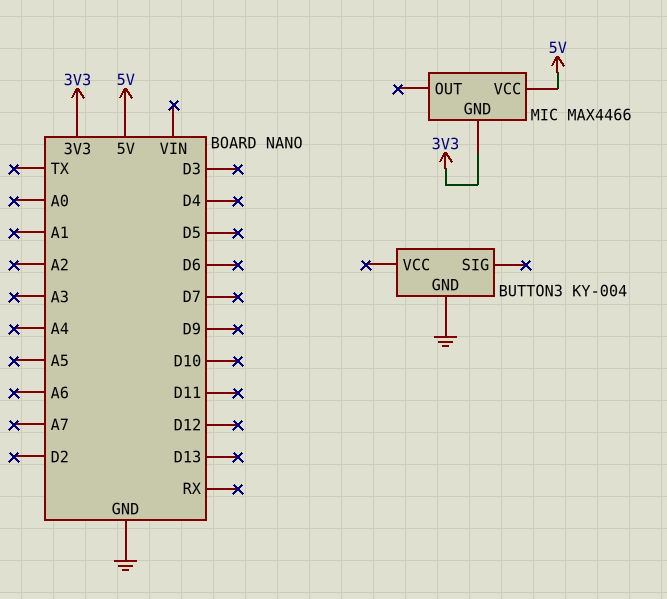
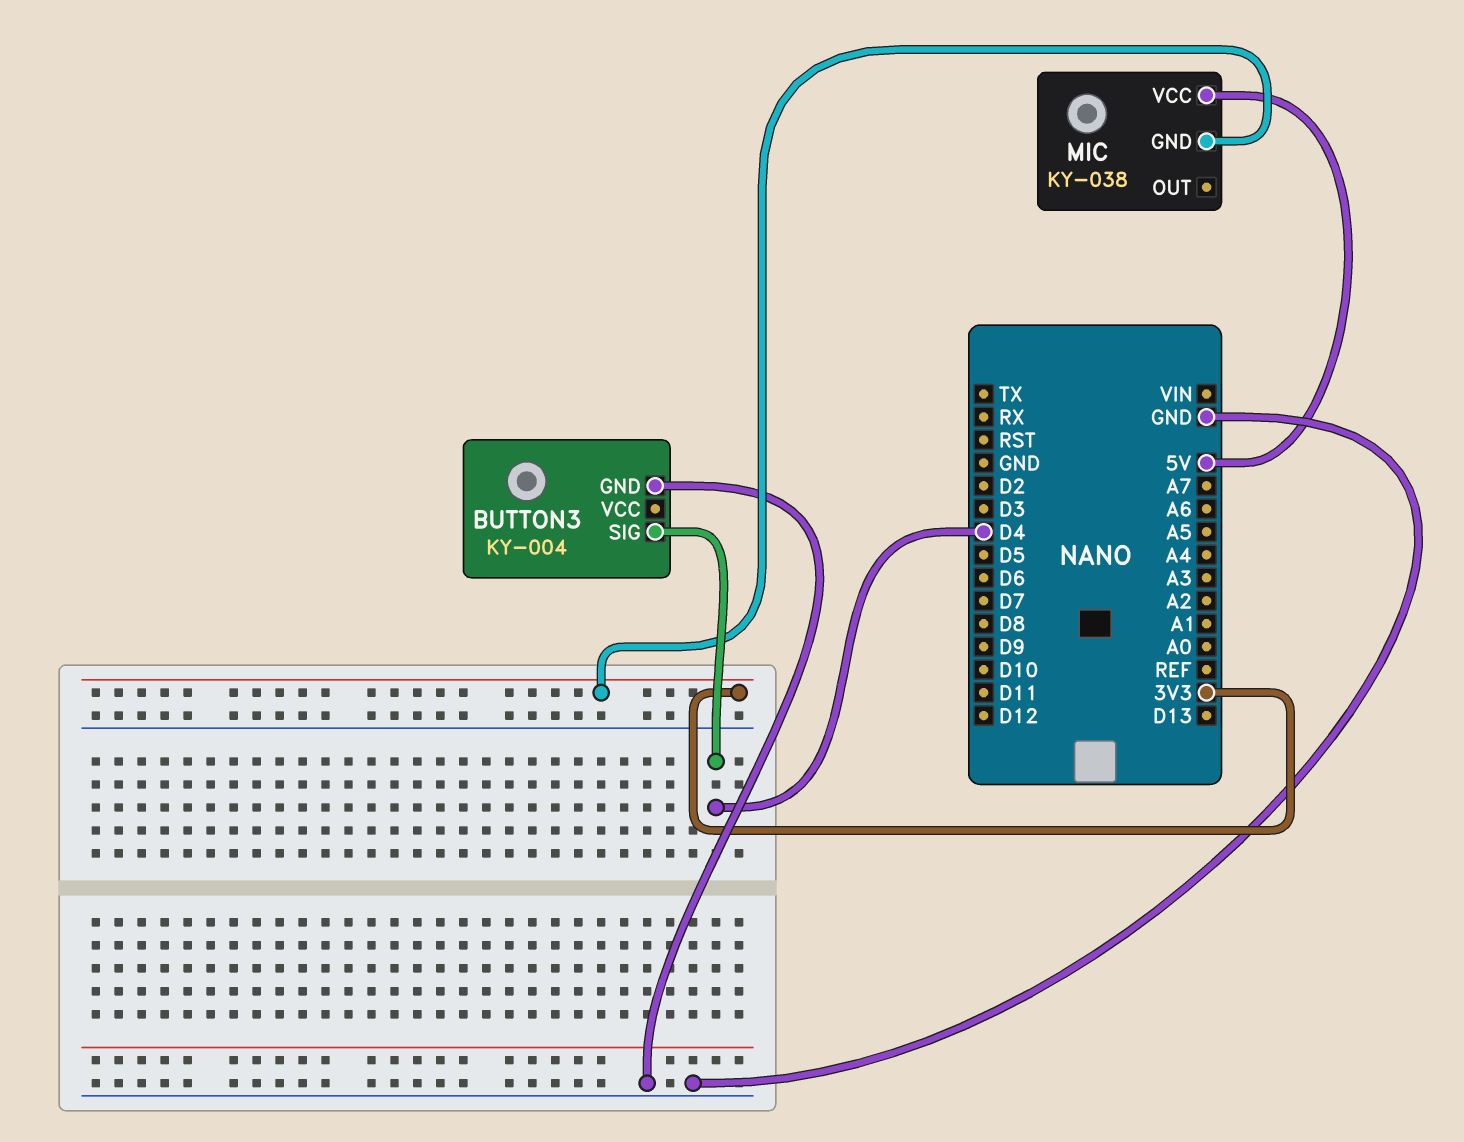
BUTTON3 pin SIG: none -> D4
MIC: MAX4466 -> KY-038

